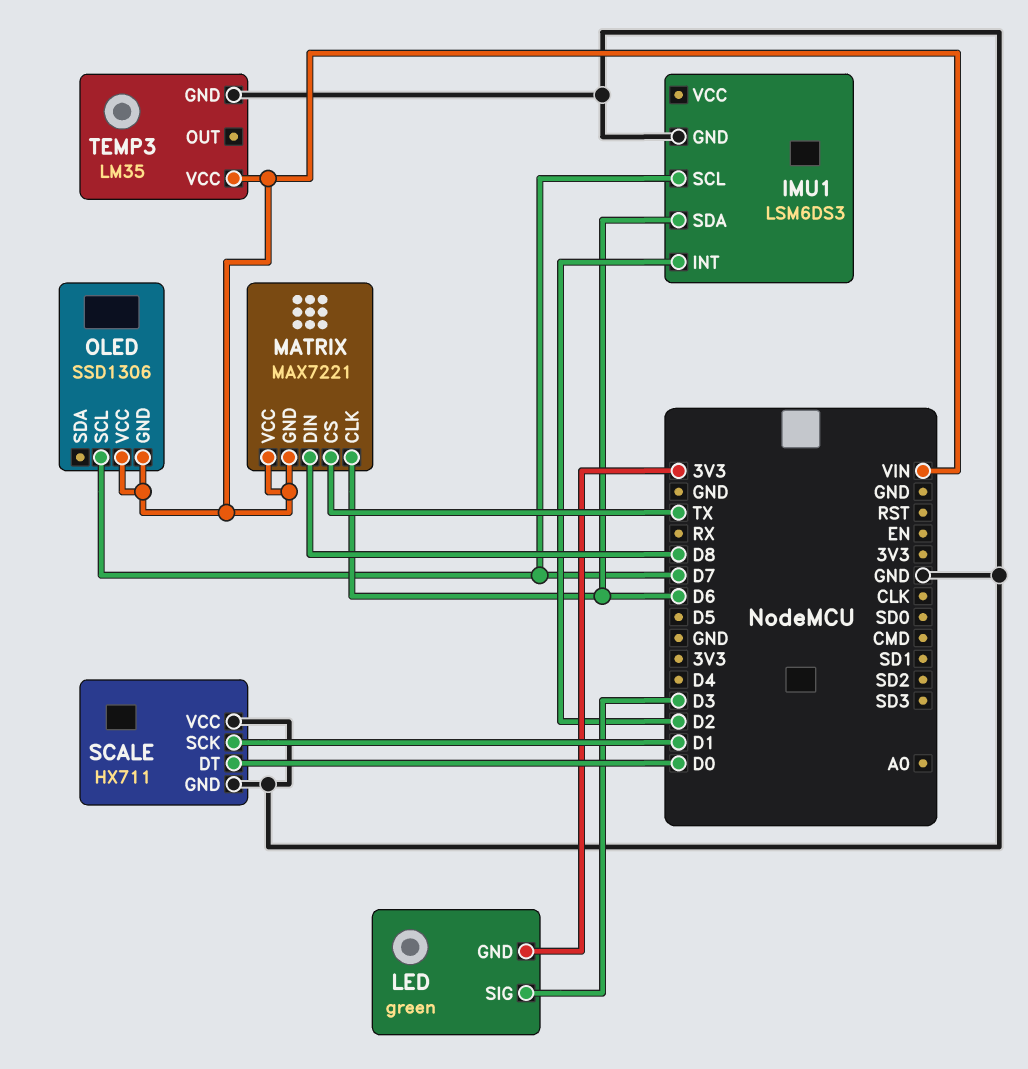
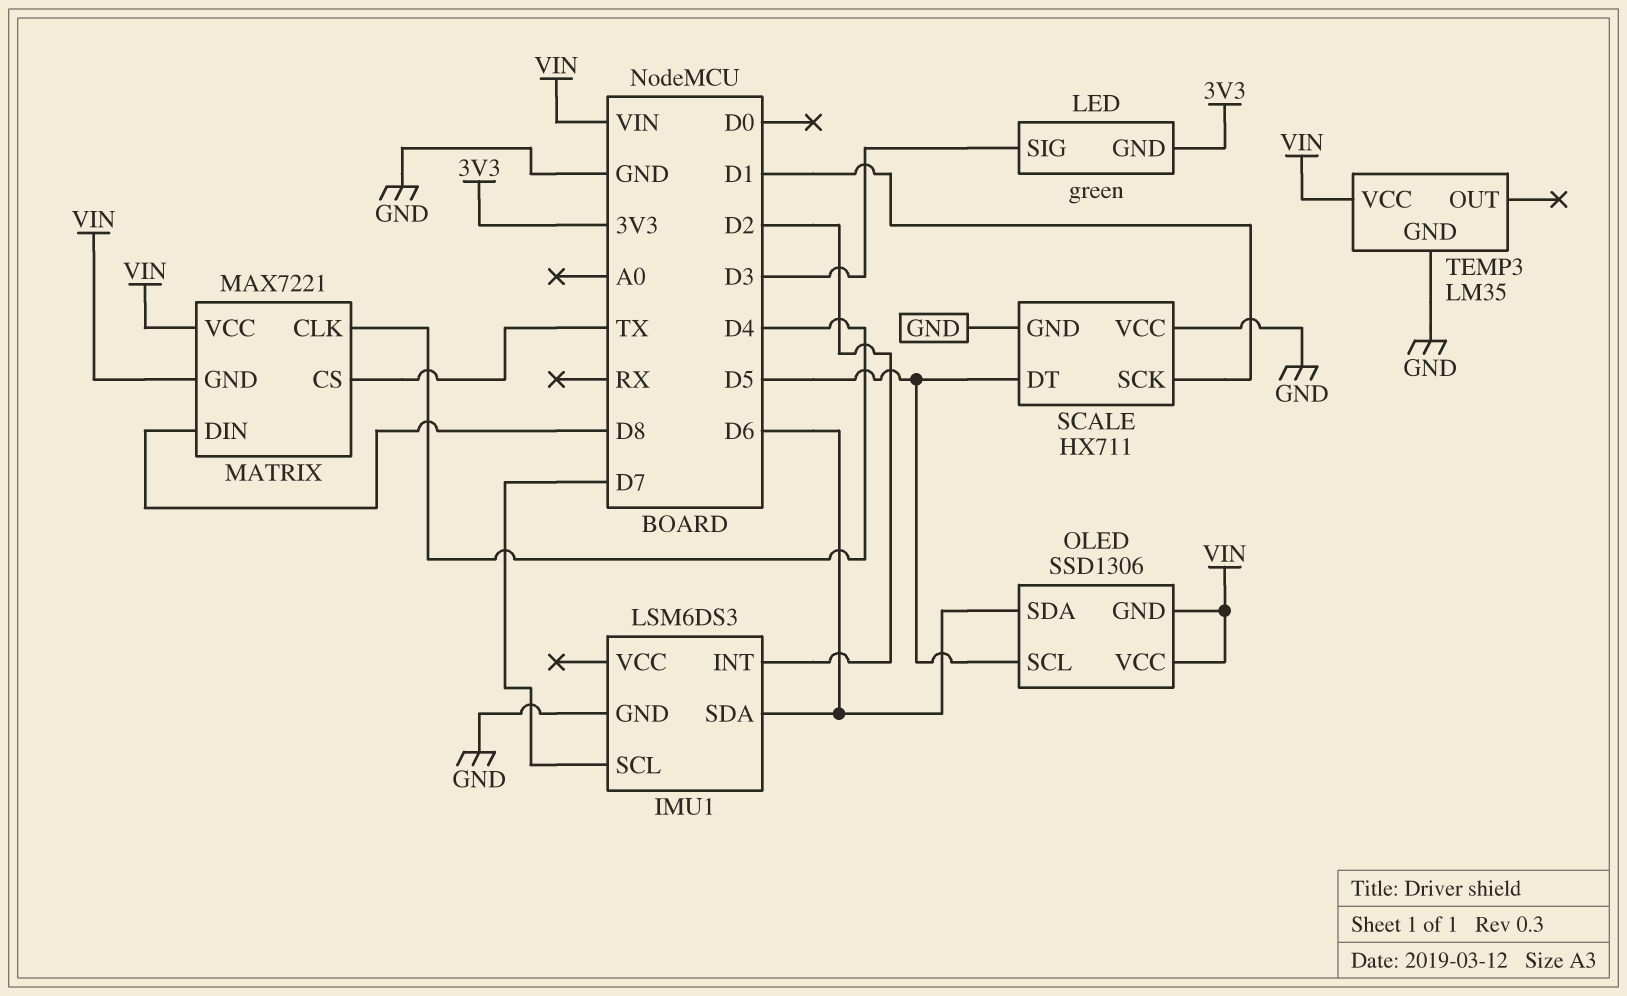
MATRIX pin CLK: D6 -> D4
OLED pin SCL: D7 -> D5
OLED pin SDA: none -> D6
SCALE pin DT: D0 -> D5

